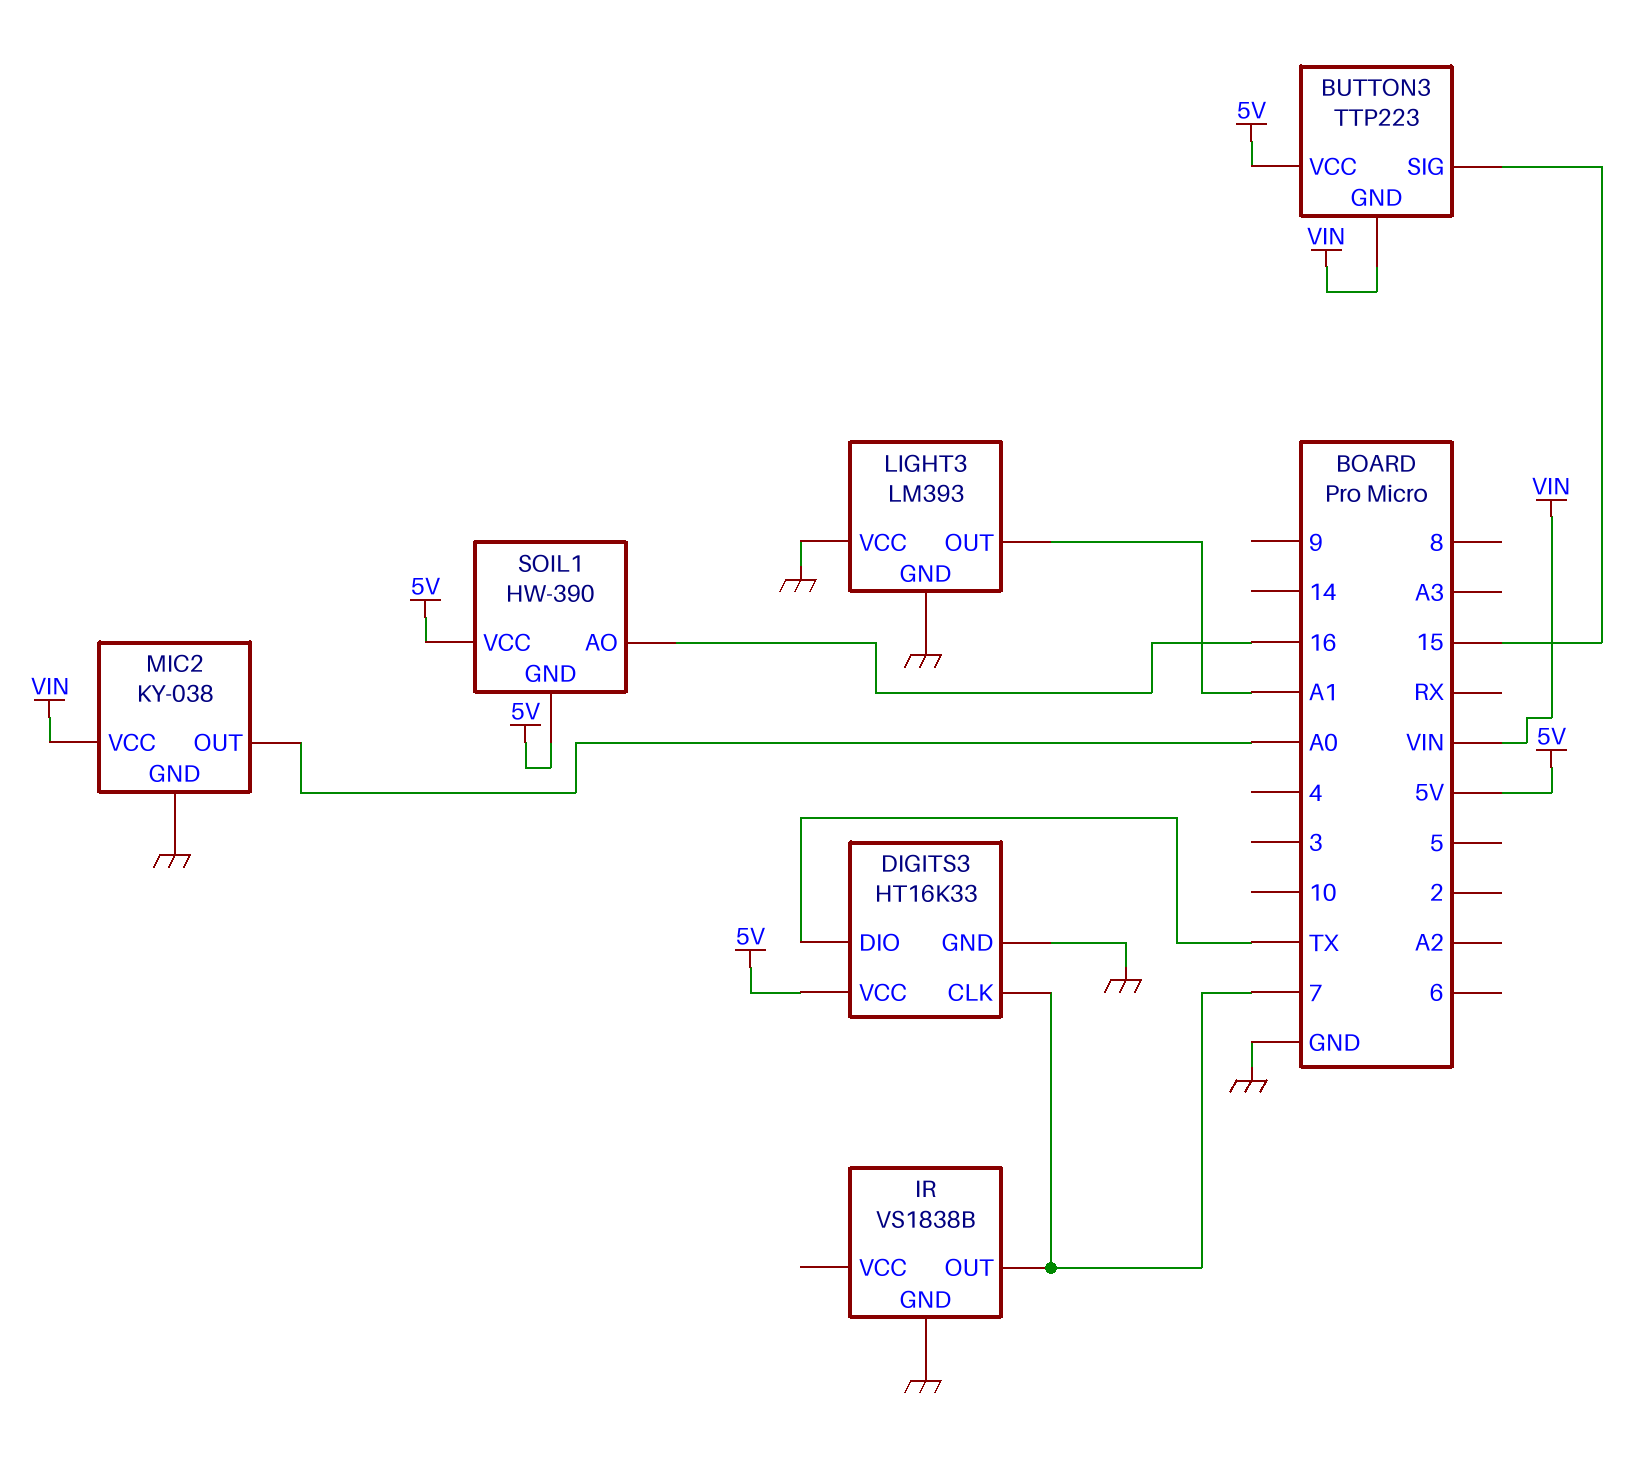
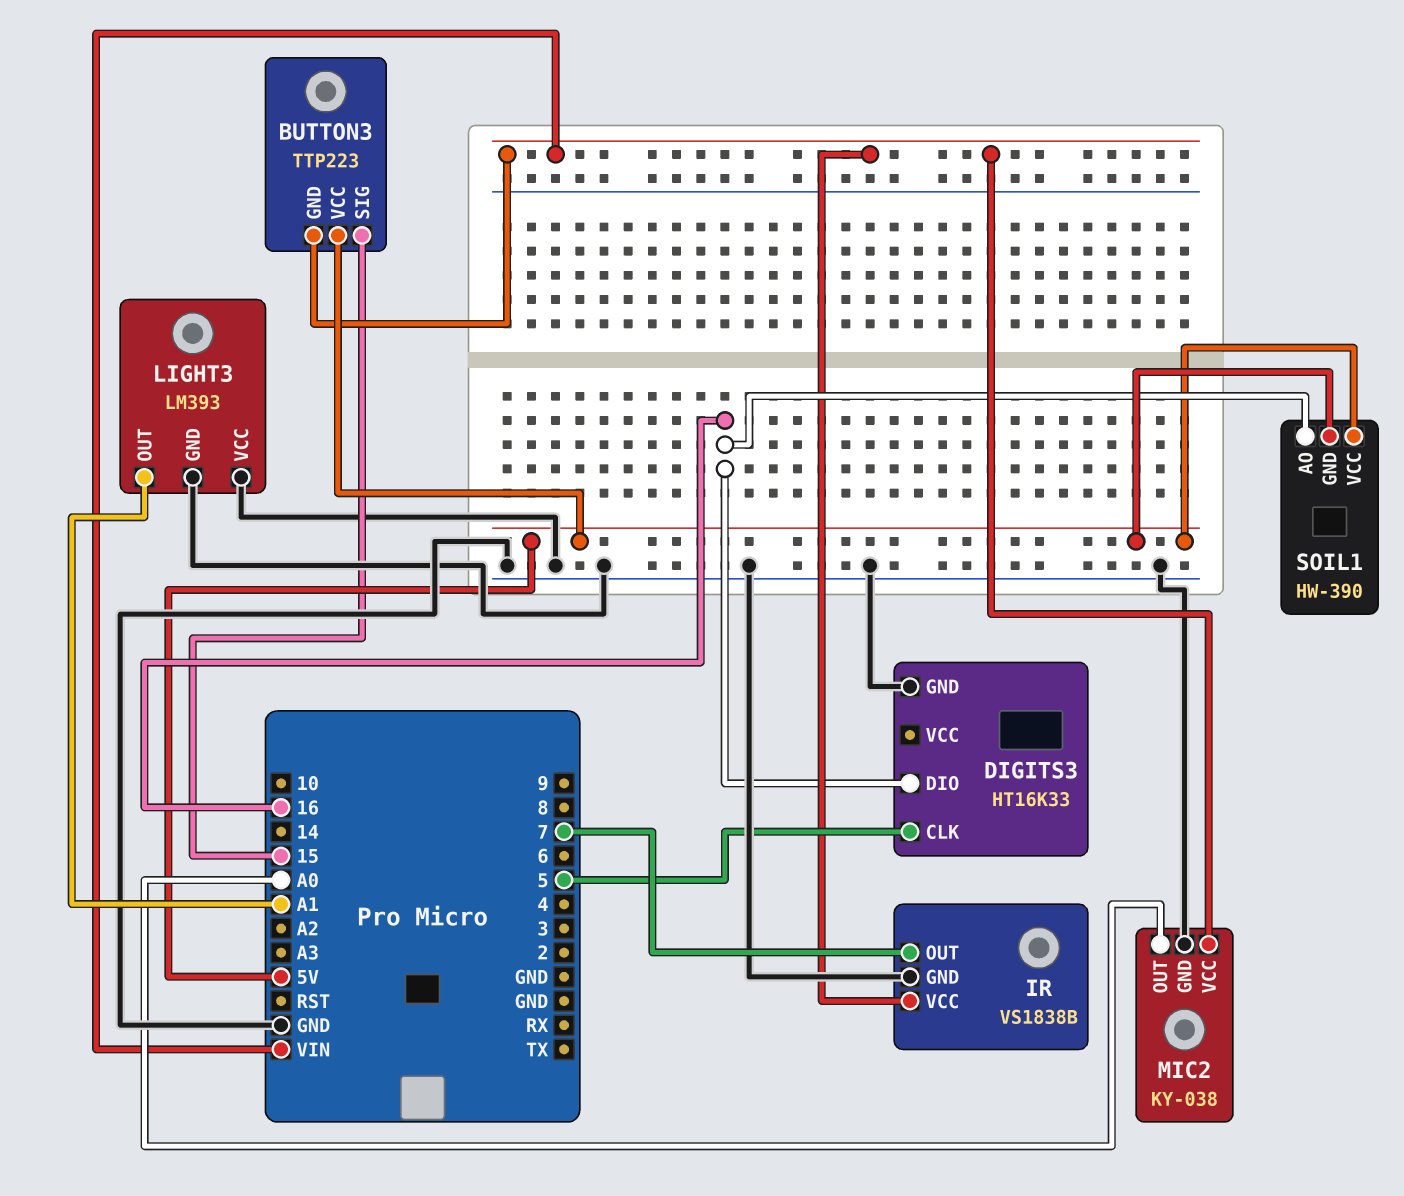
DIGITS3 pin CLK: 7 -> 5
DIGITS3 pin DIO: TX -> 16
DIGITS3 pin VCC: 5V -> none
IR pin VCC: none -> VIN

